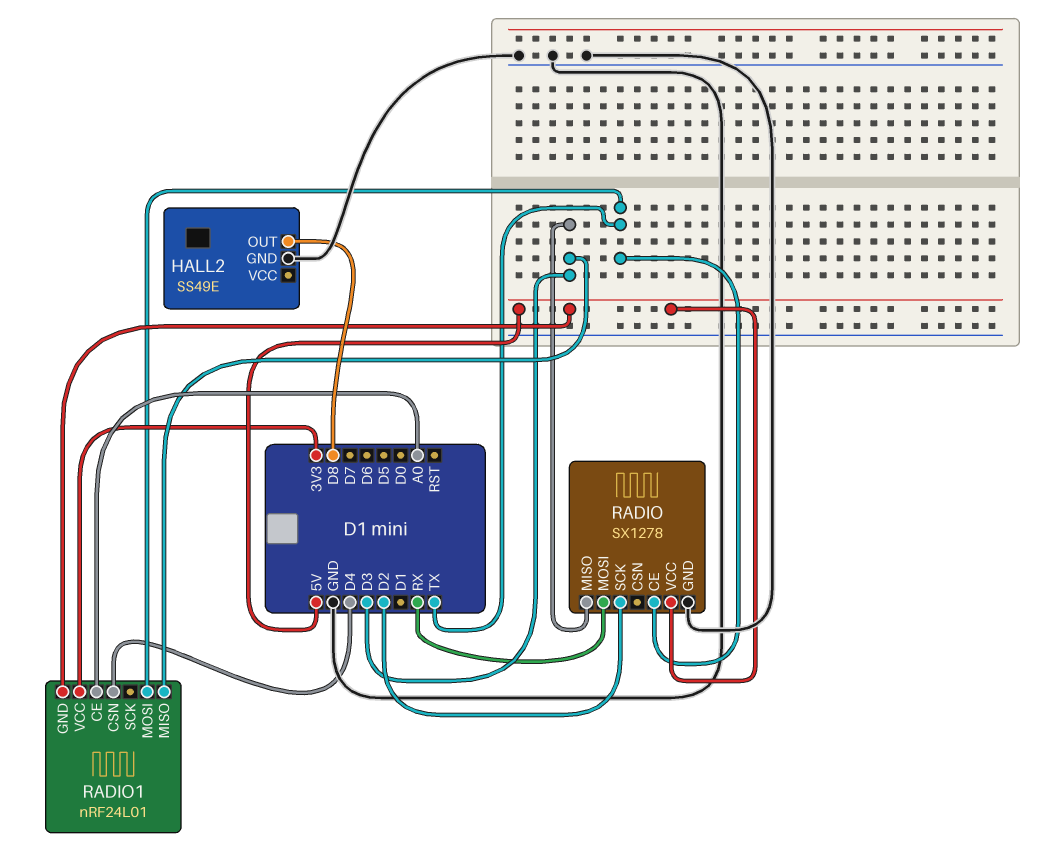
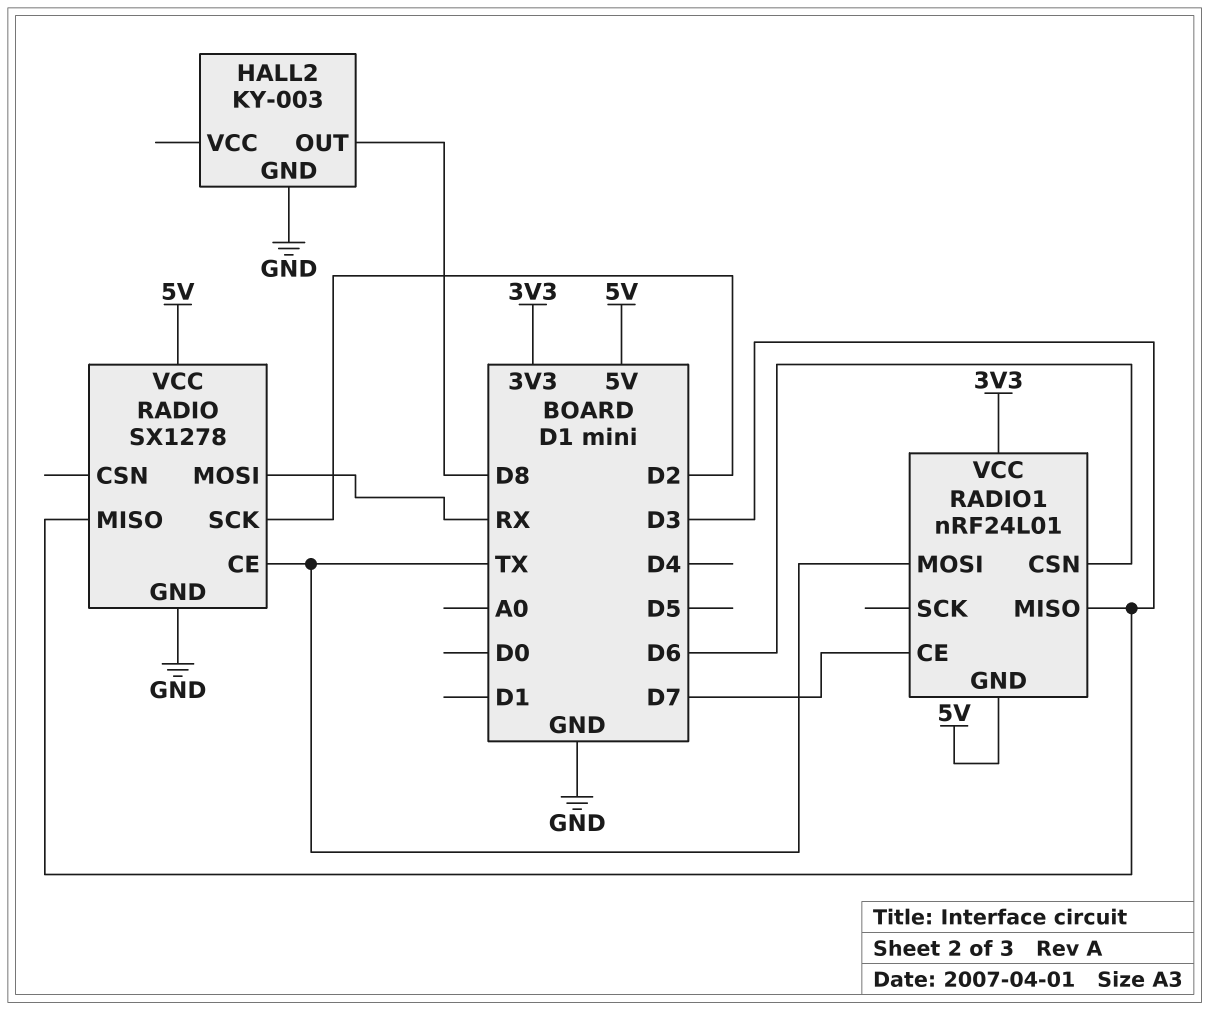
HALL2: SS49E -> KY-003
RADIO1 pin CE: A0 -> D7
RADIO1 pin CSN: D4 -> D6

